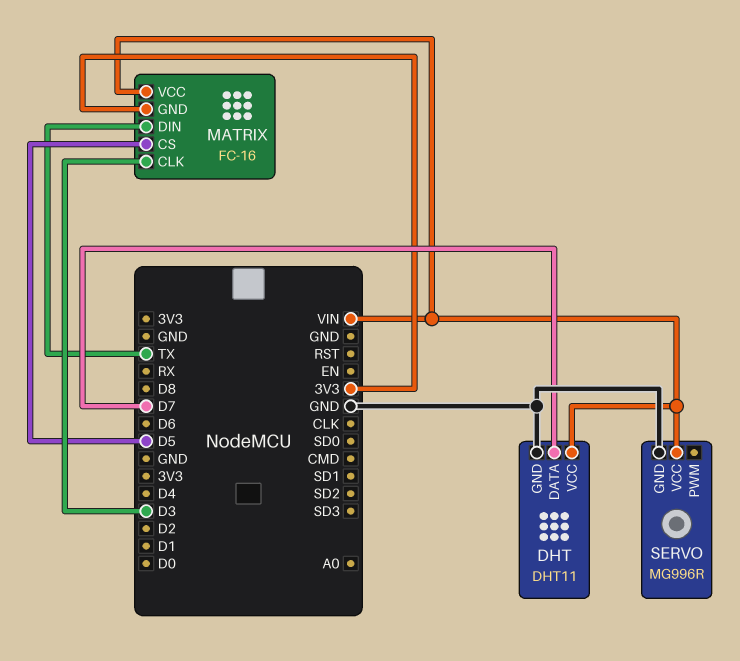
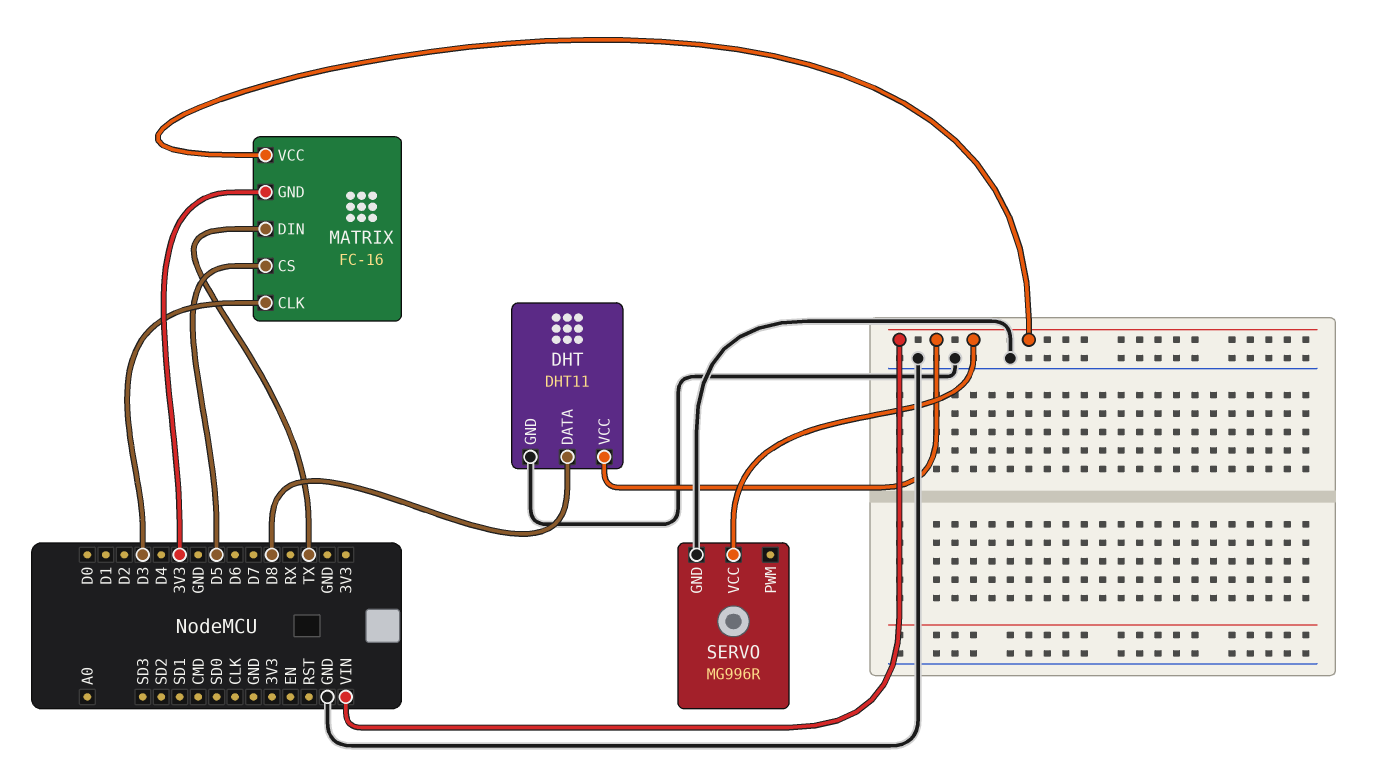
DHT pin DATA: D7 -> D8

